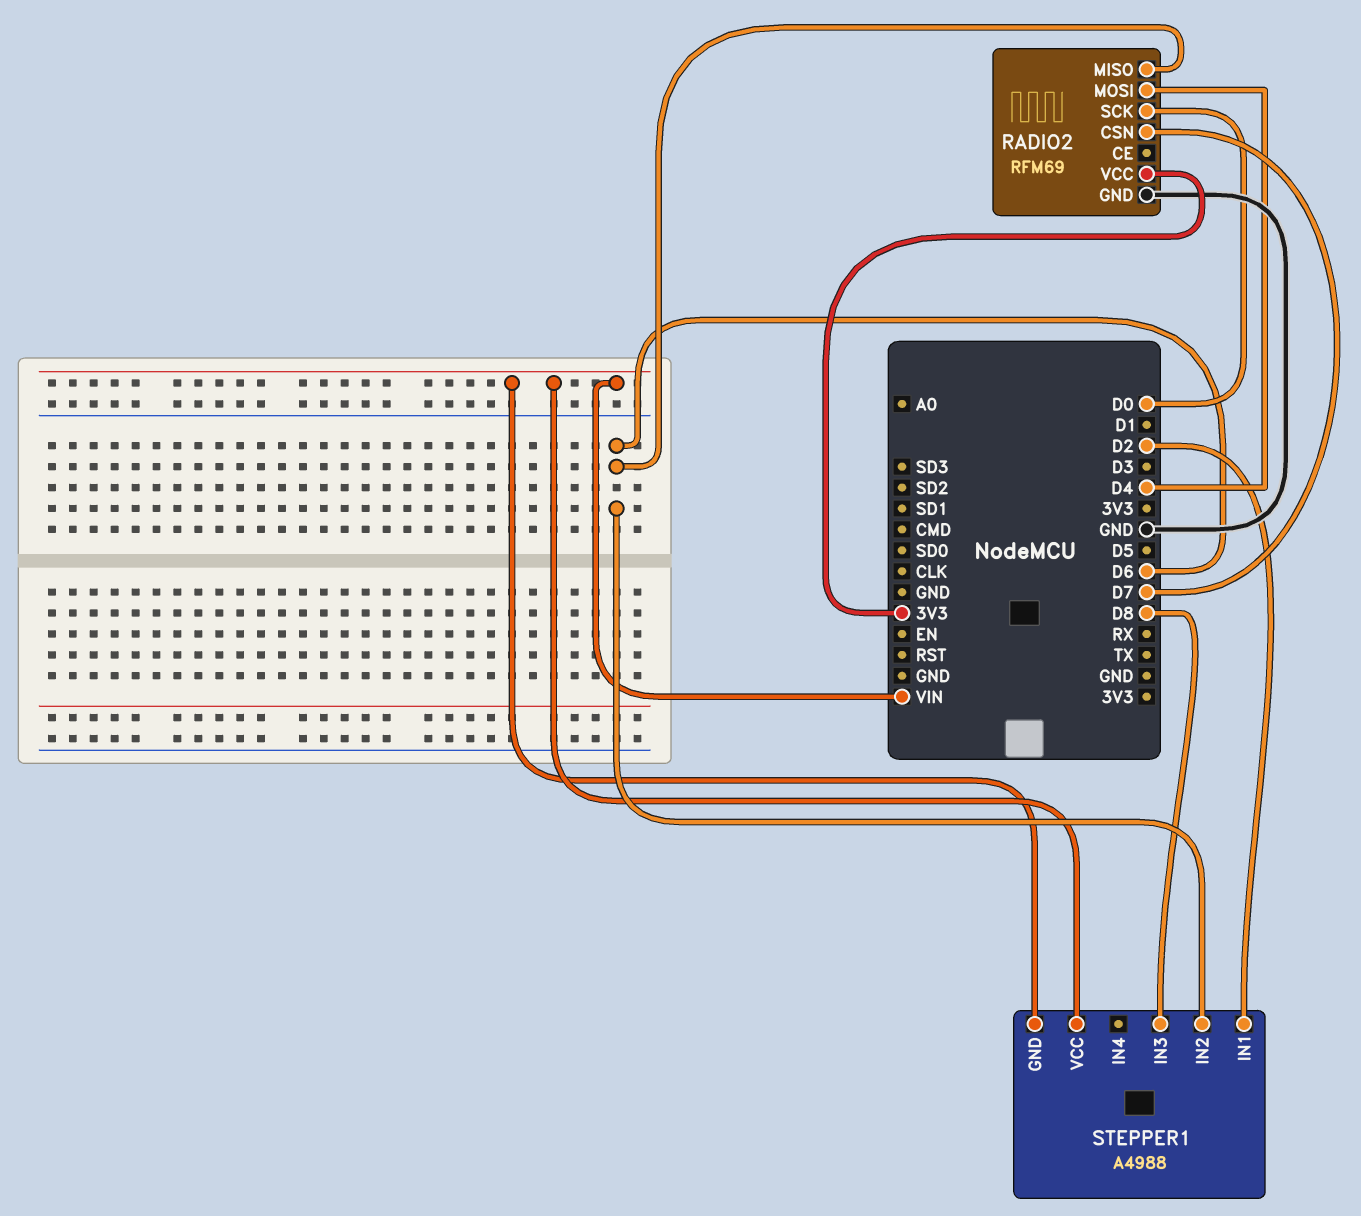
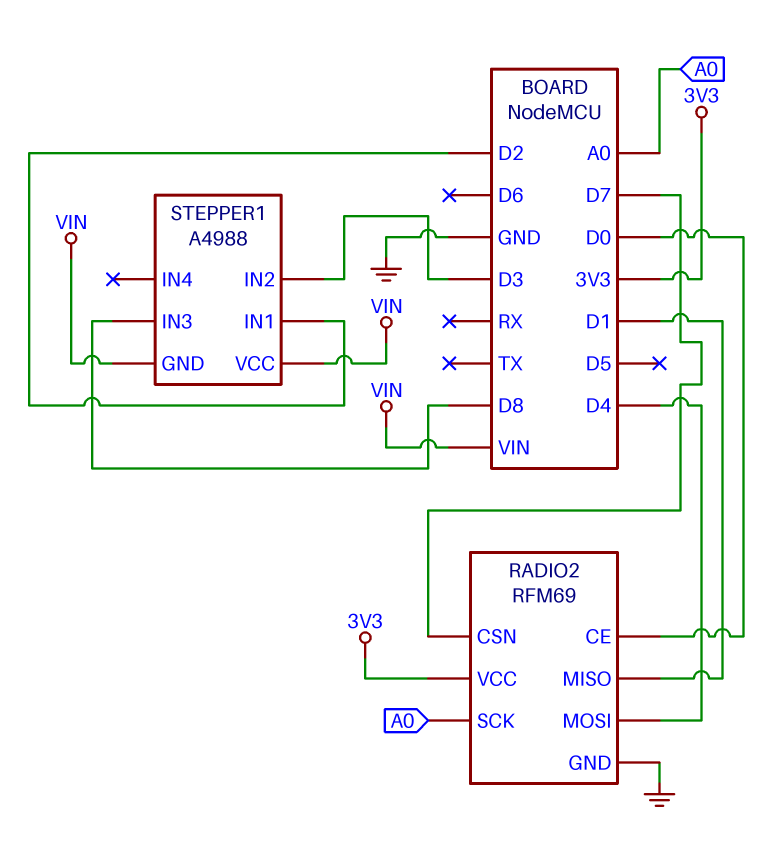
RADIO2 pin CE: none -> D0
RADIO2 pin MISO: D6 -> D1
RADIO2 pin SCK: D0 -> A0
STEPPER1 pin IN2: D6 -> D3

